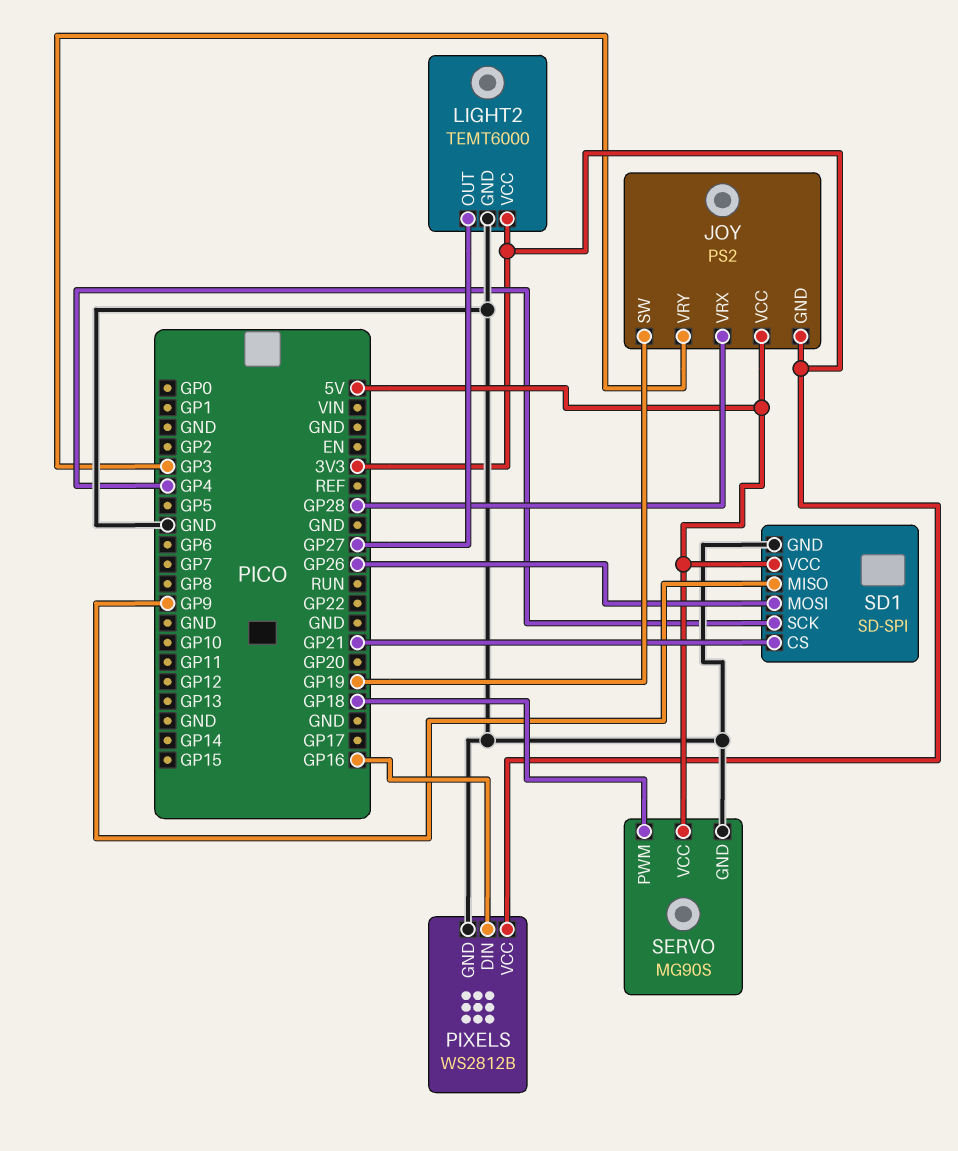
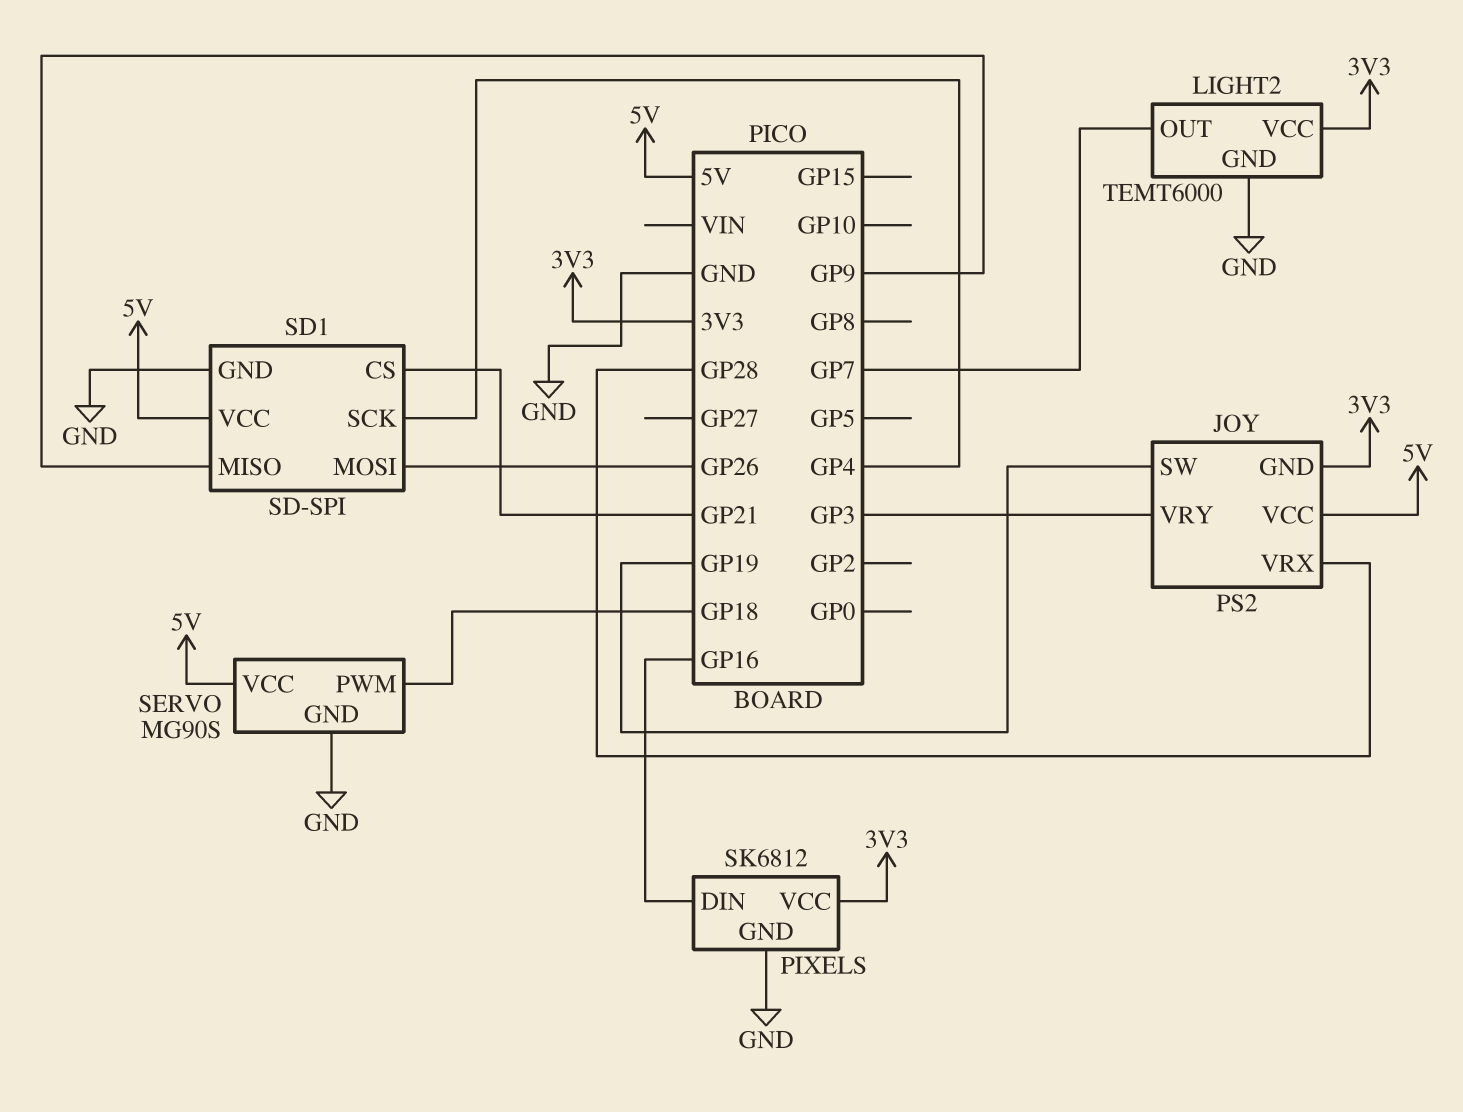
LIGHT2 pin OUT: GP27 -> GP7
PIXELS: WS2812B -> SK6812

